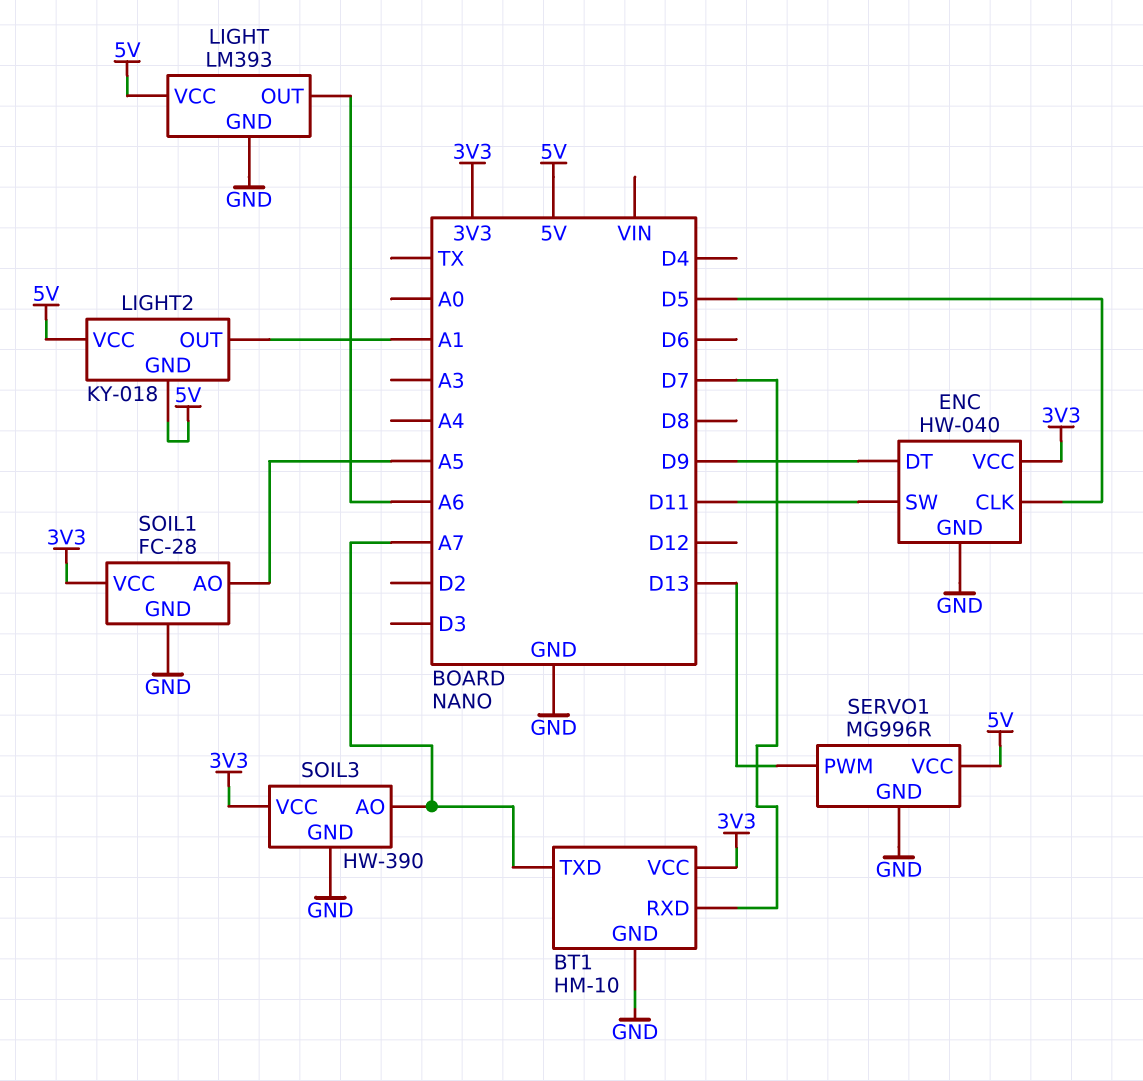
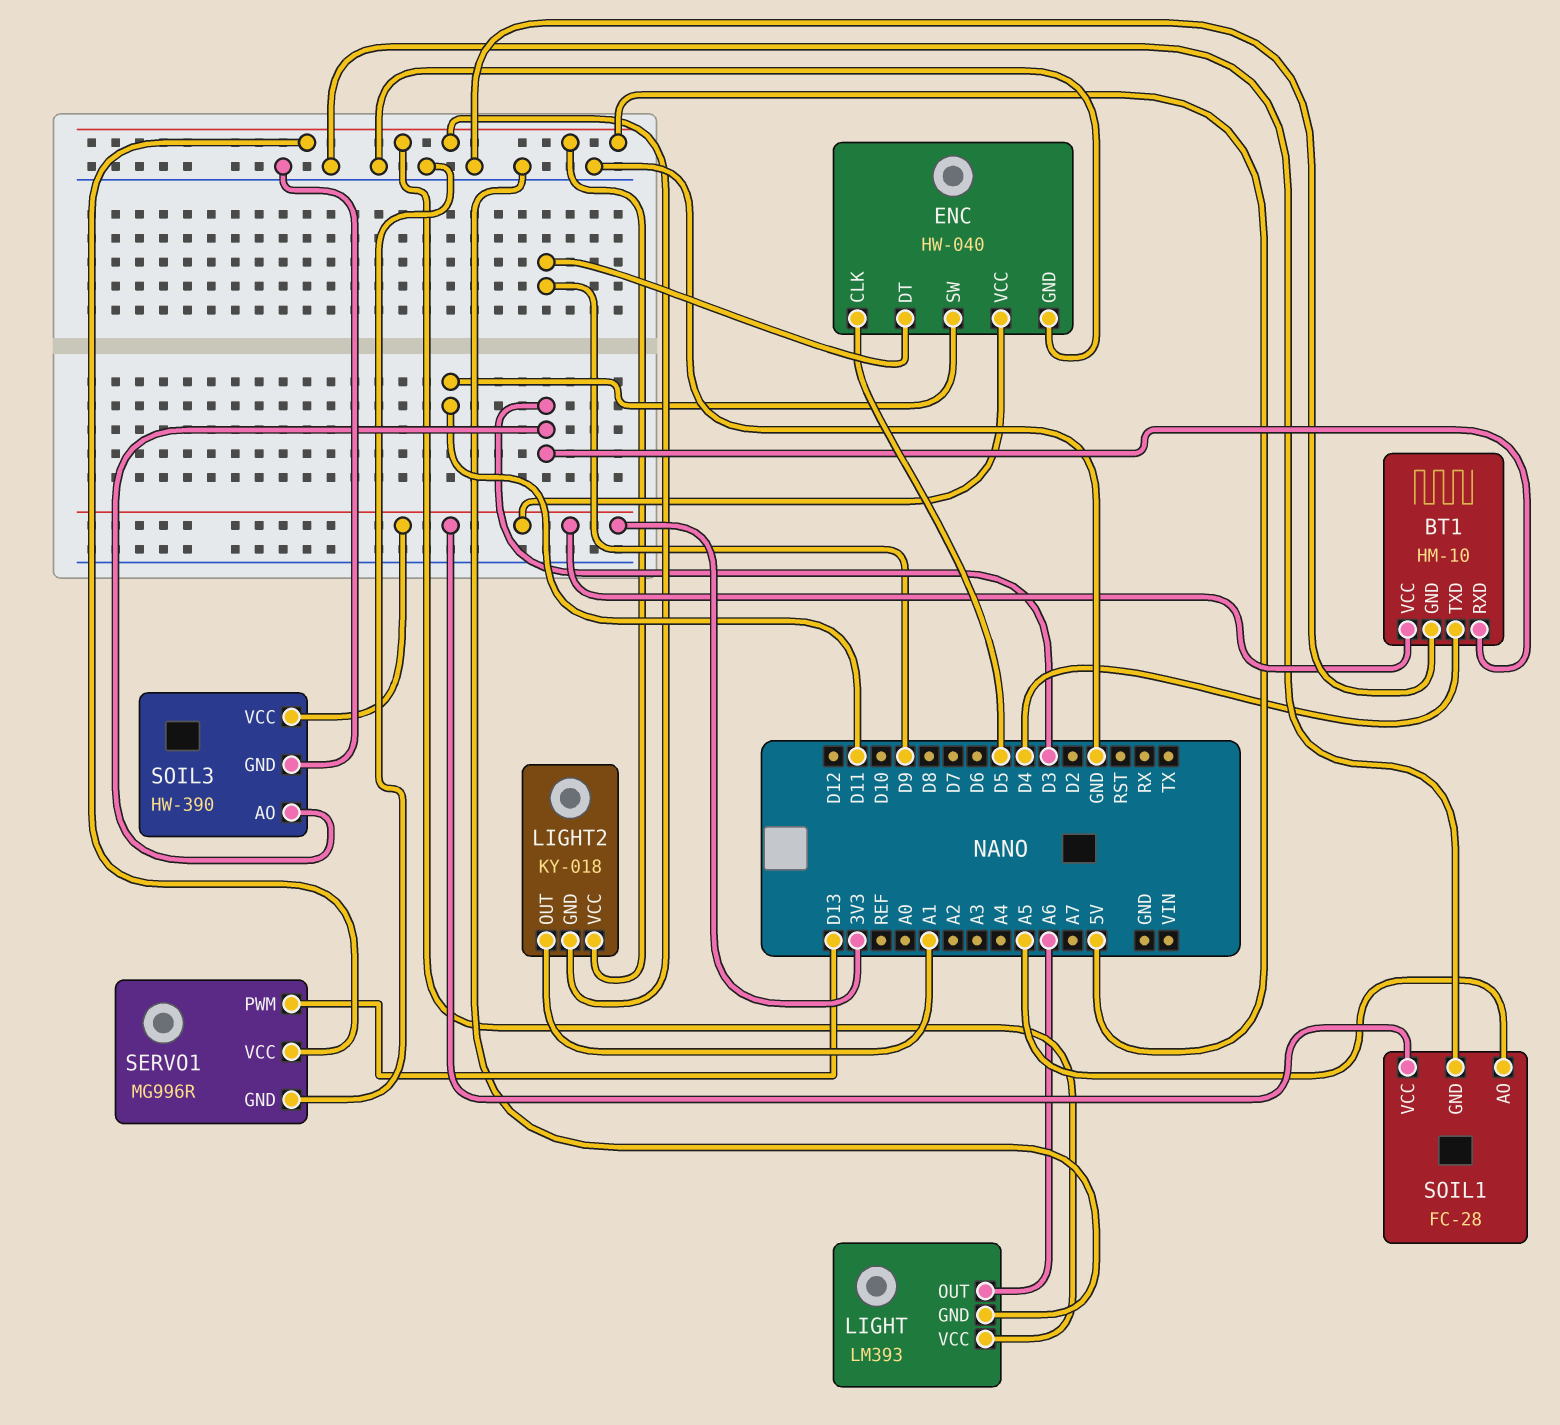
BT1 pin RXD: D7 -> D3
BT1 pin TXD: A7 -> D4
SOIL3 pin AO: A7 -> D3

